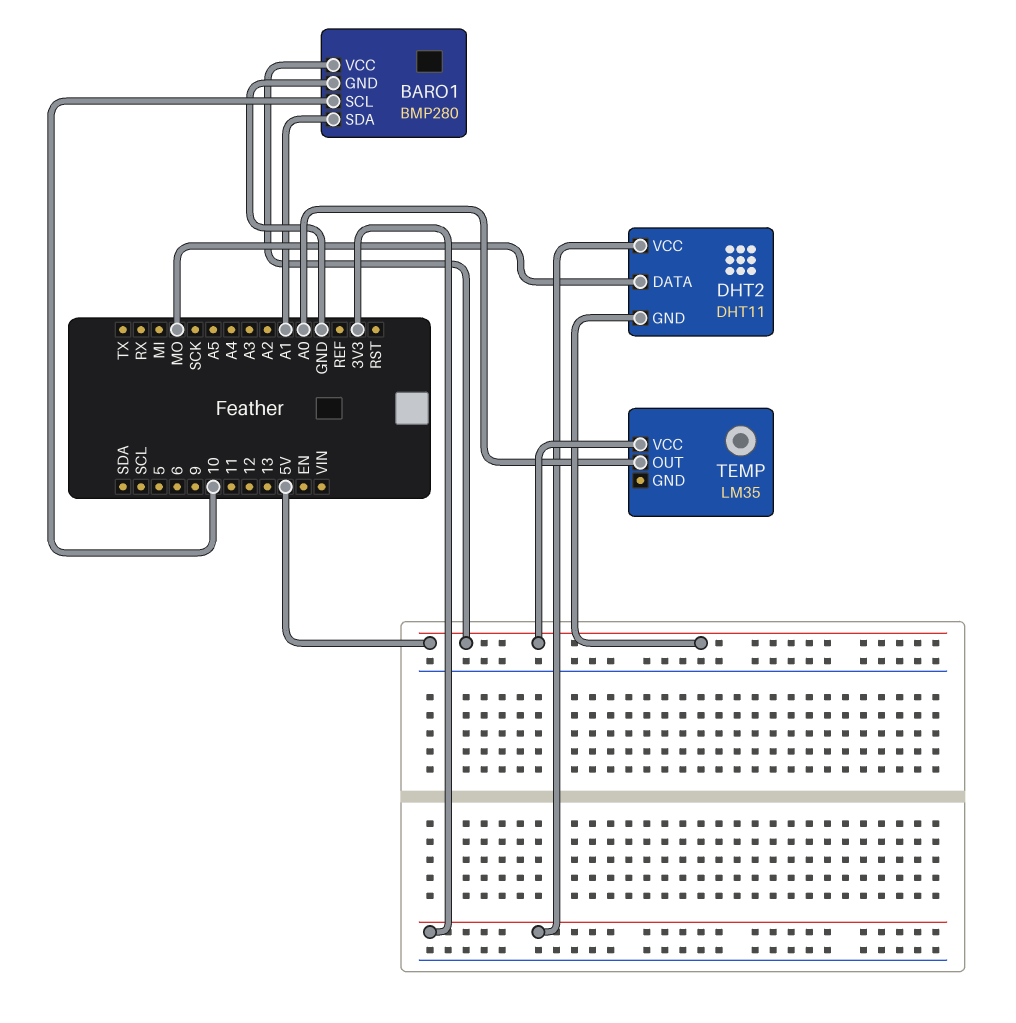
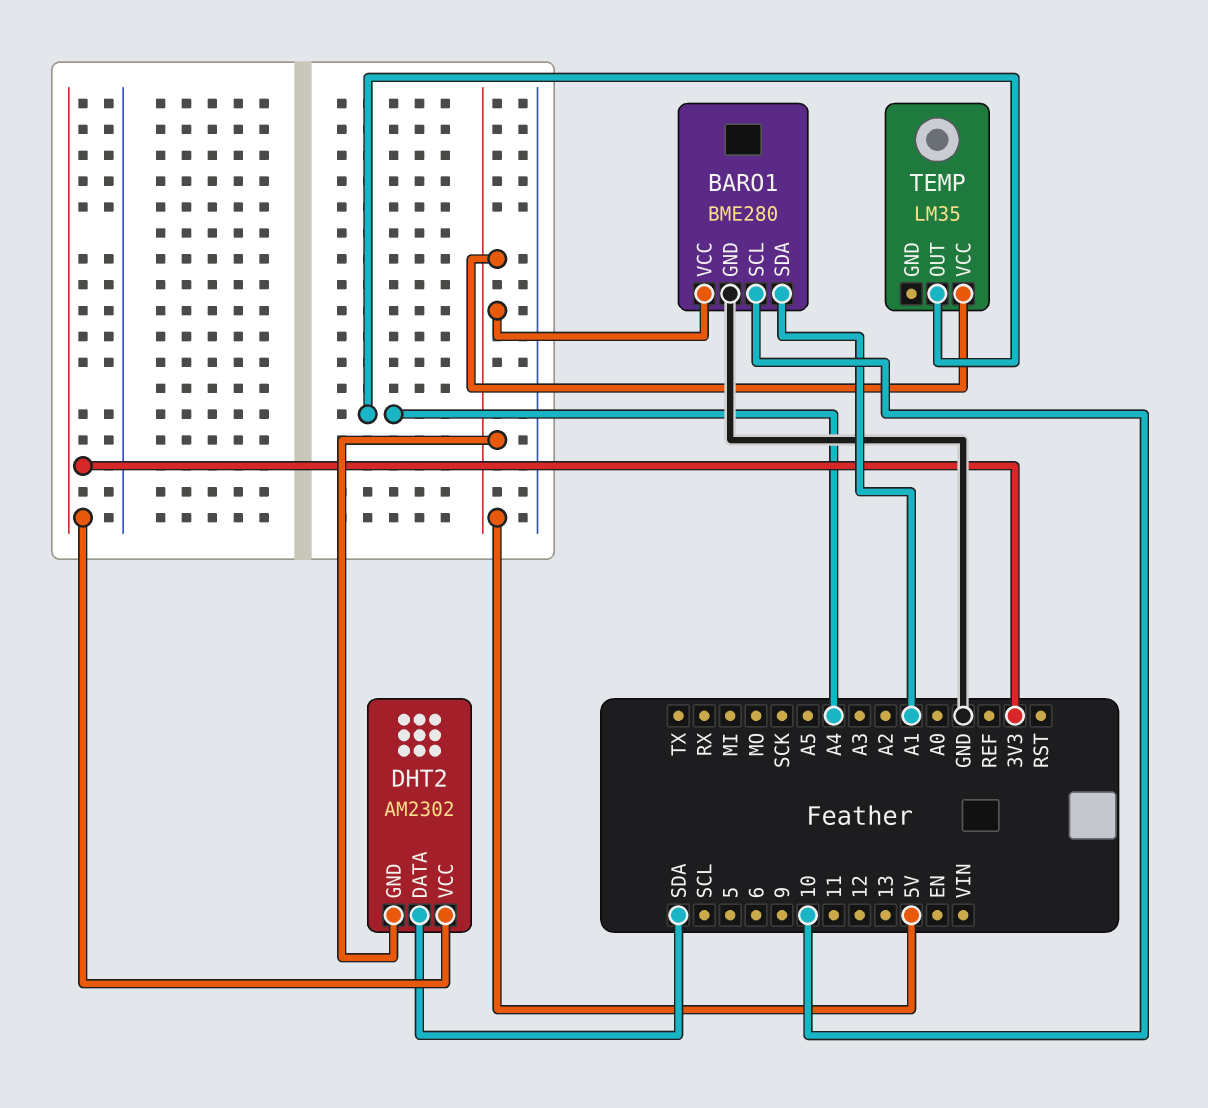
BARO1: BMP280 -> BME280
DHT2: DHT11 -> AM2302
DHT2 pin DATA: MO -> SDA
TEMP pin OUT: A0 -> A4

